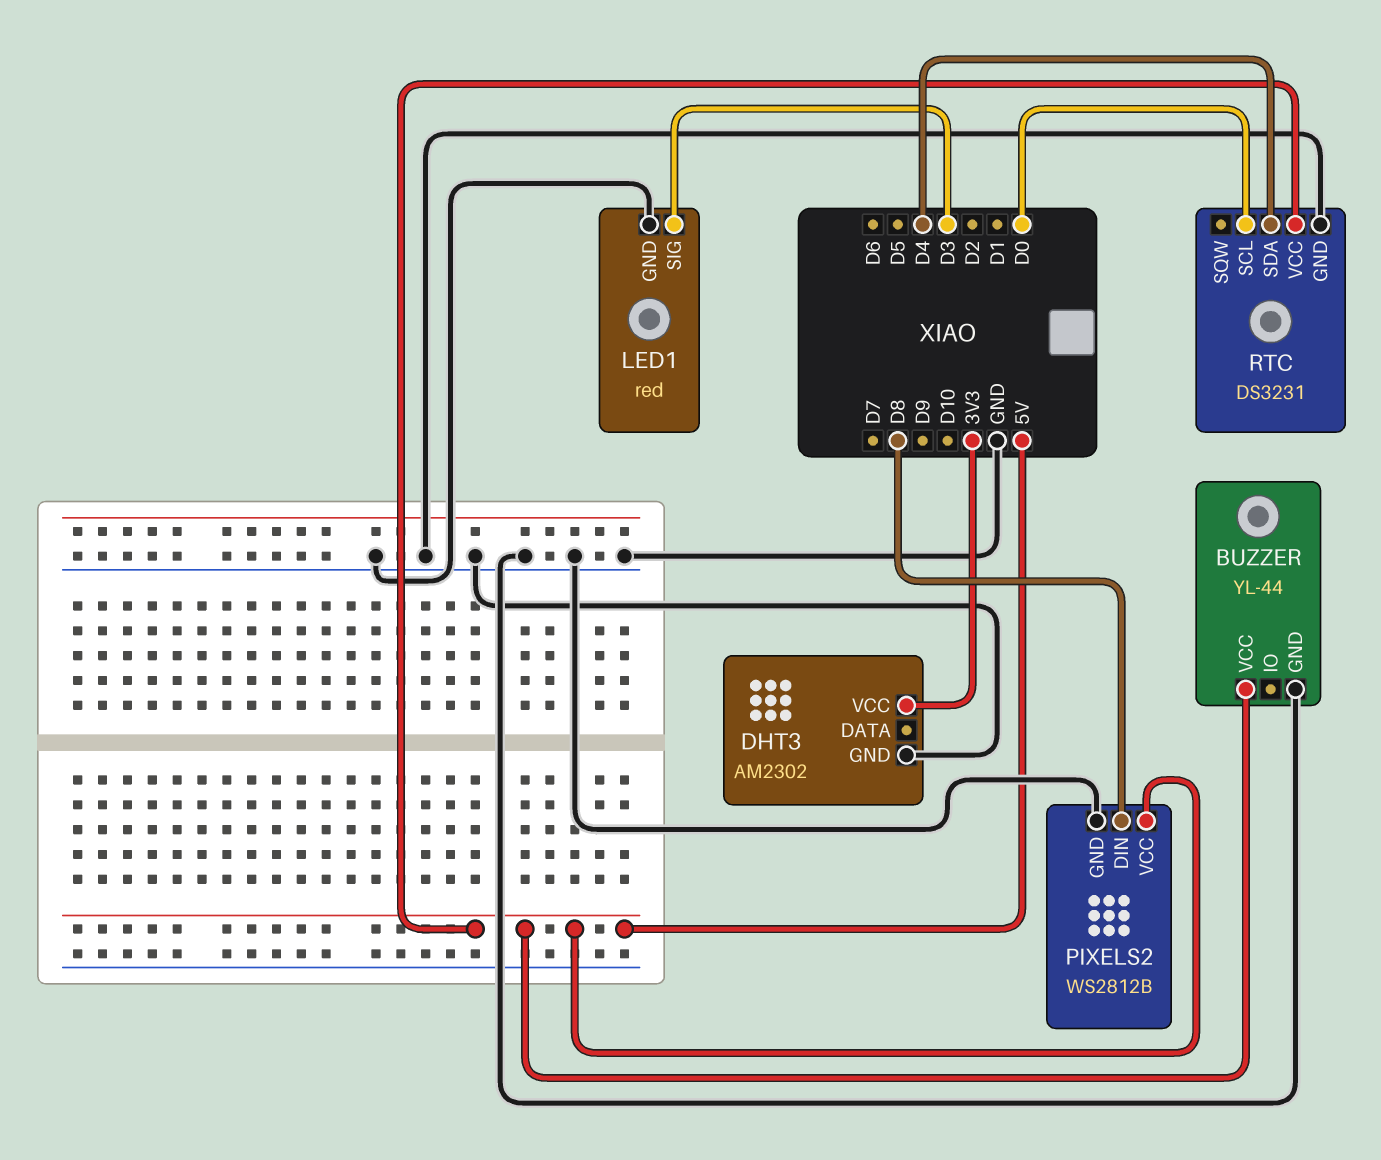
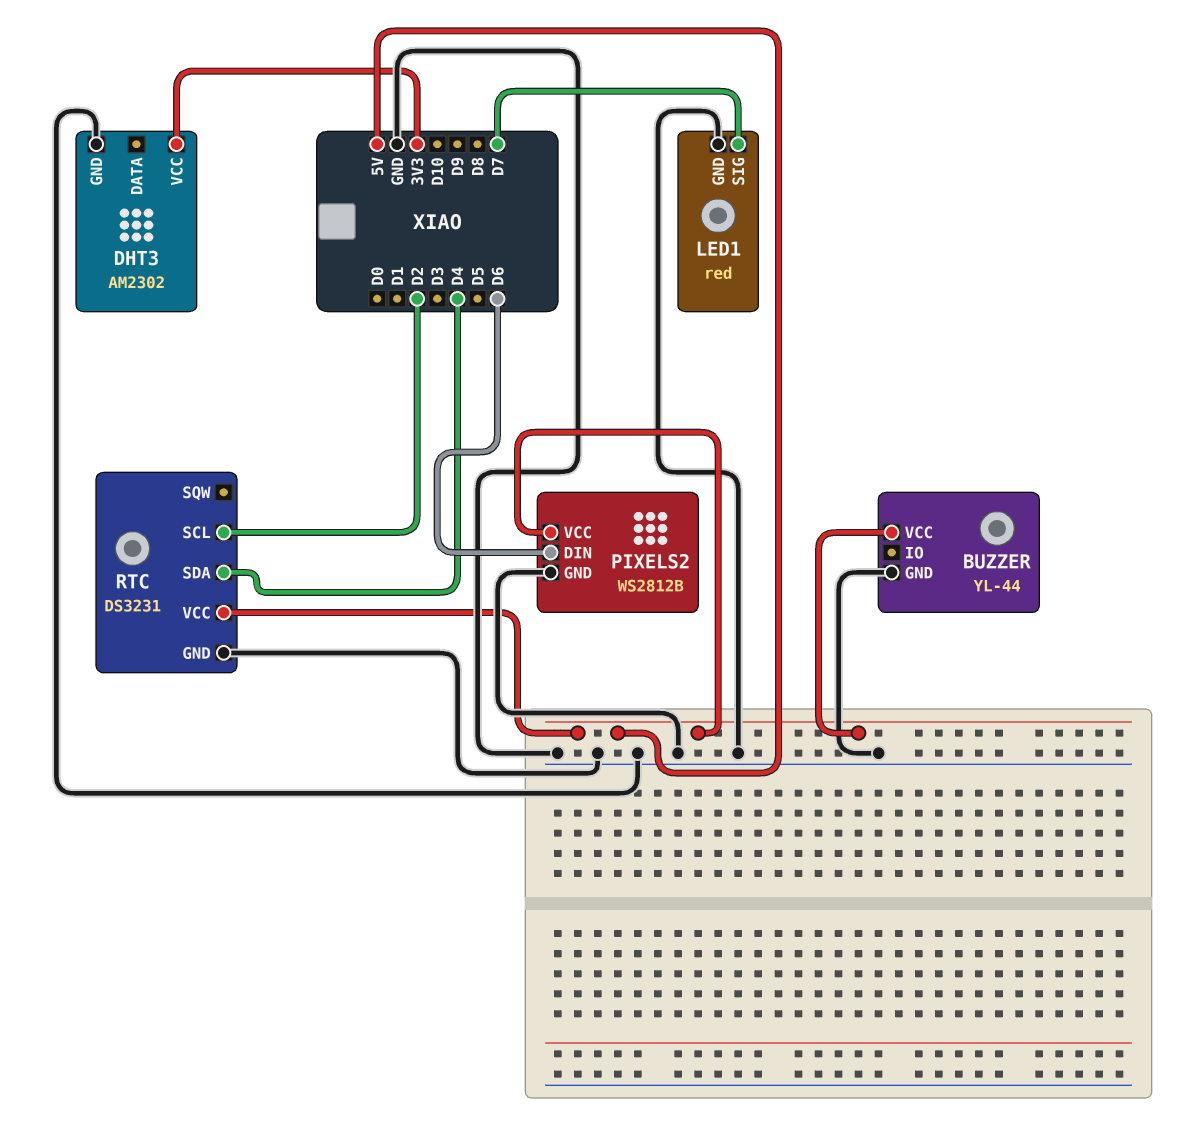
LED1 pin SIG: D3 -> D7
PIXELS2 pin DIN: D8 -> D6
RTC pin SCL: D0 -> D2

